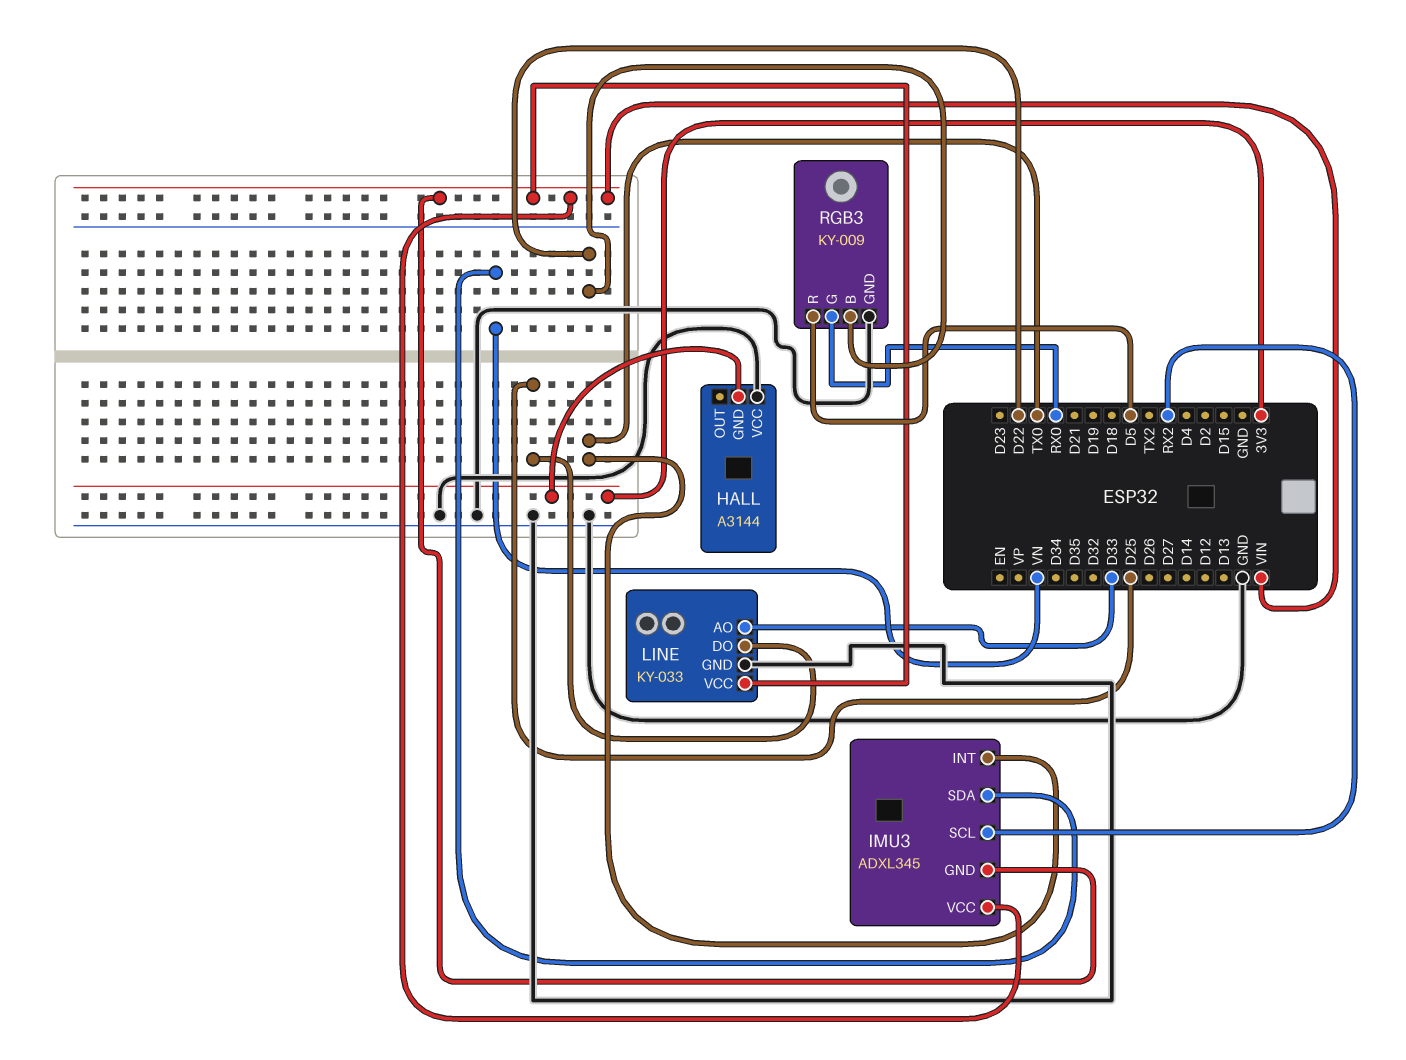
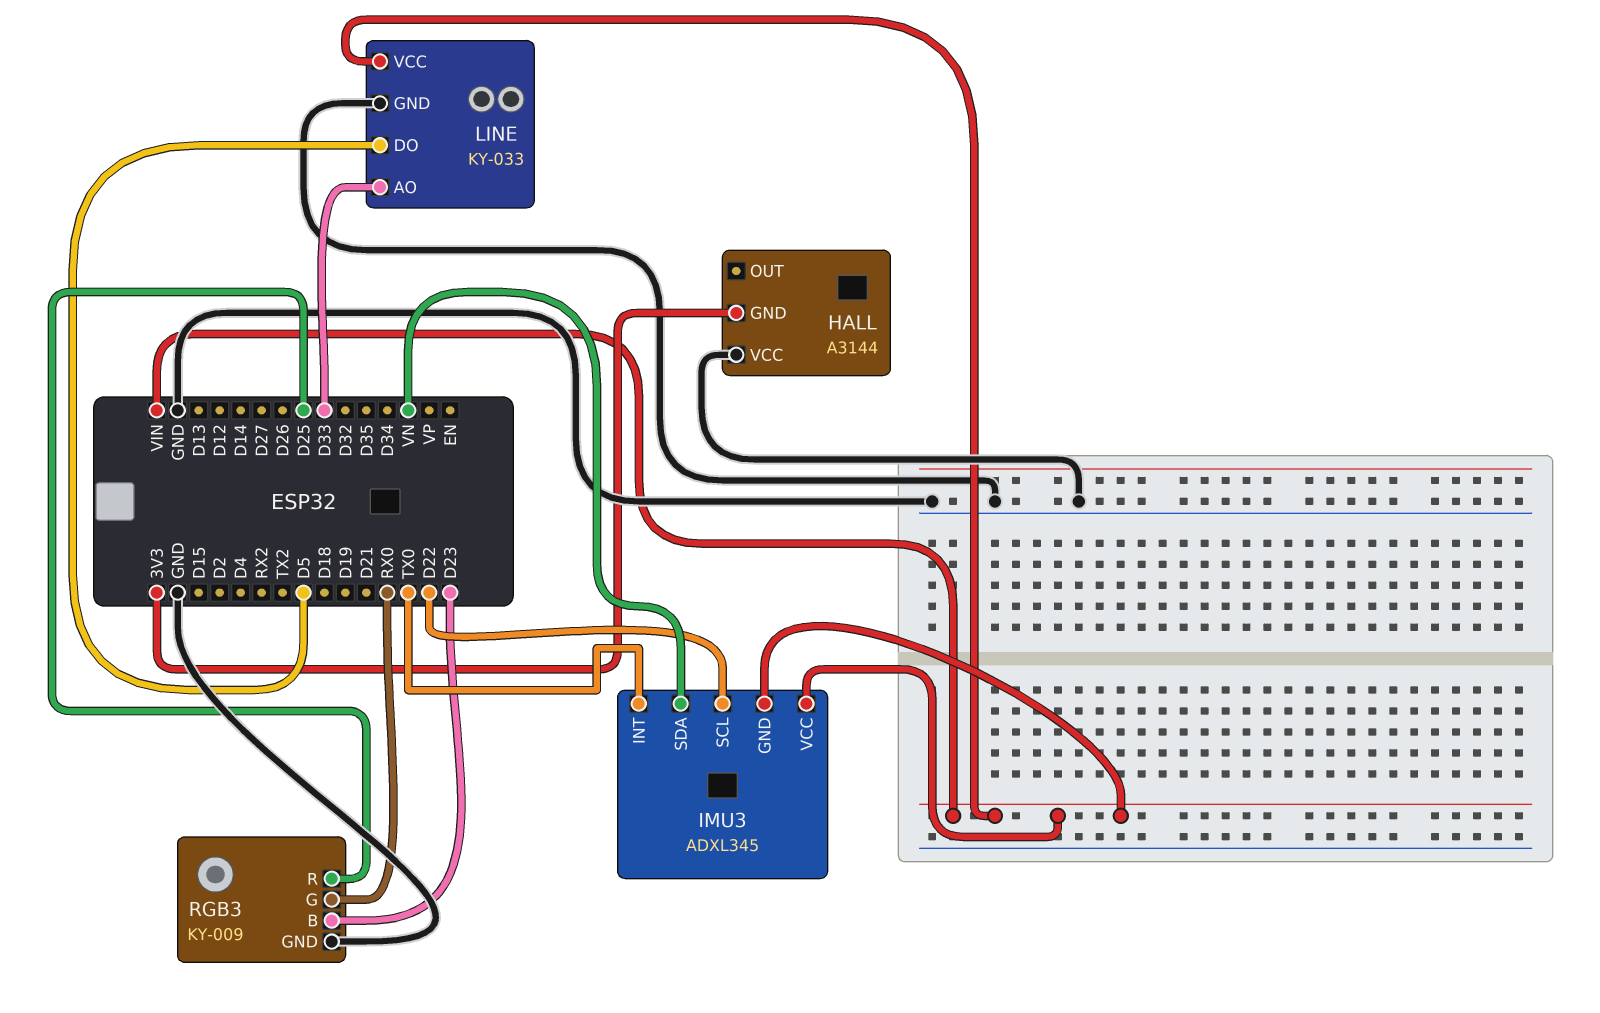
IMU3 pin SCL: RX2 -> D22
LINE pin DO: D25 -> D5
RGB3 pin B: D22 -> D23
RGB3 pin R: D5 -> D25

